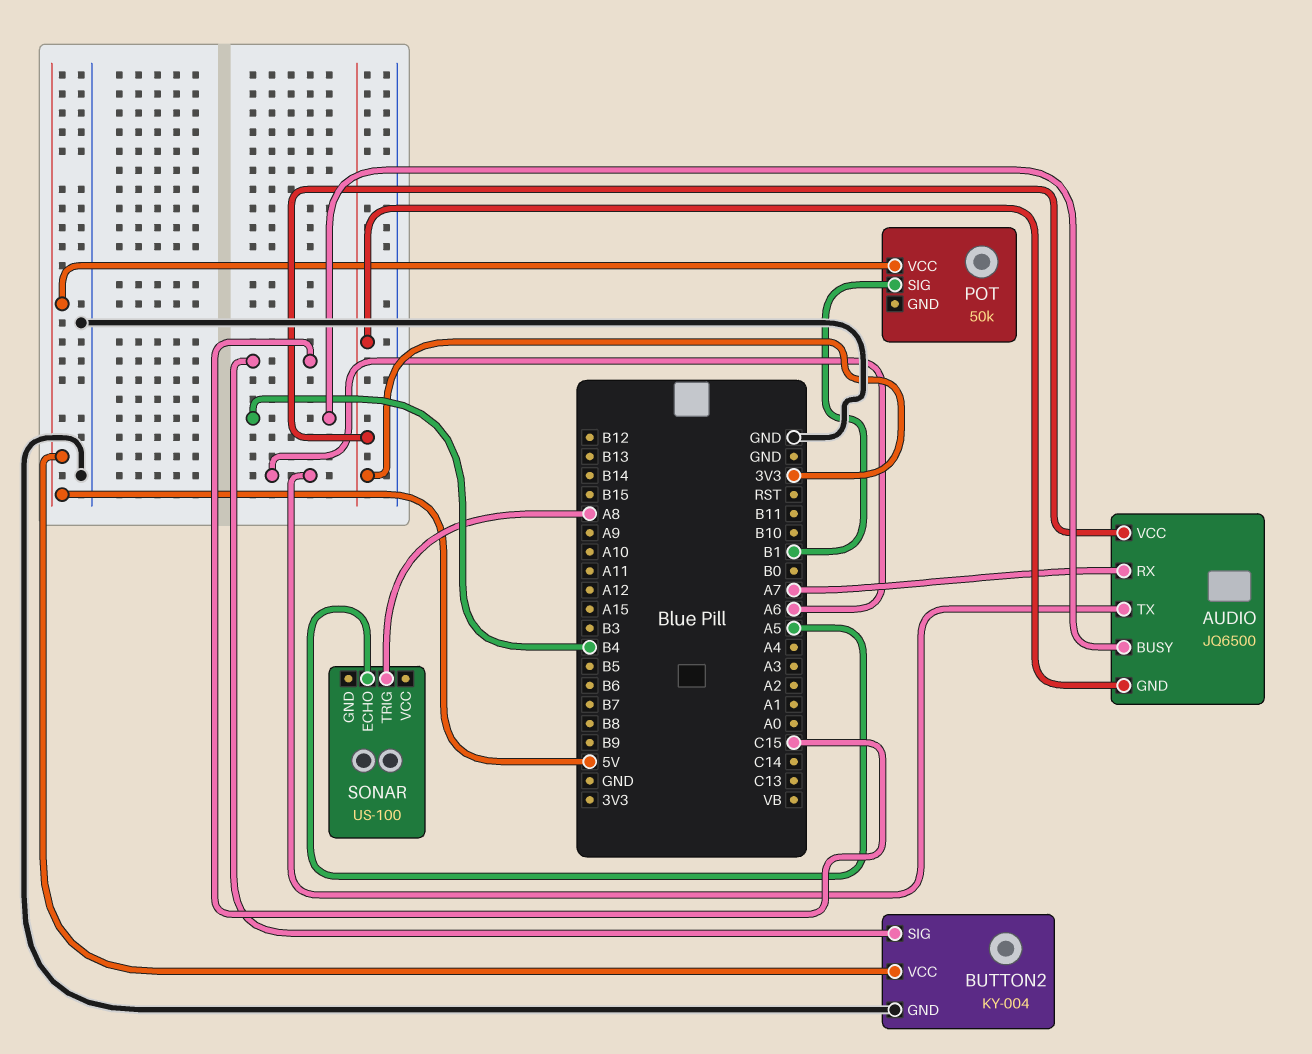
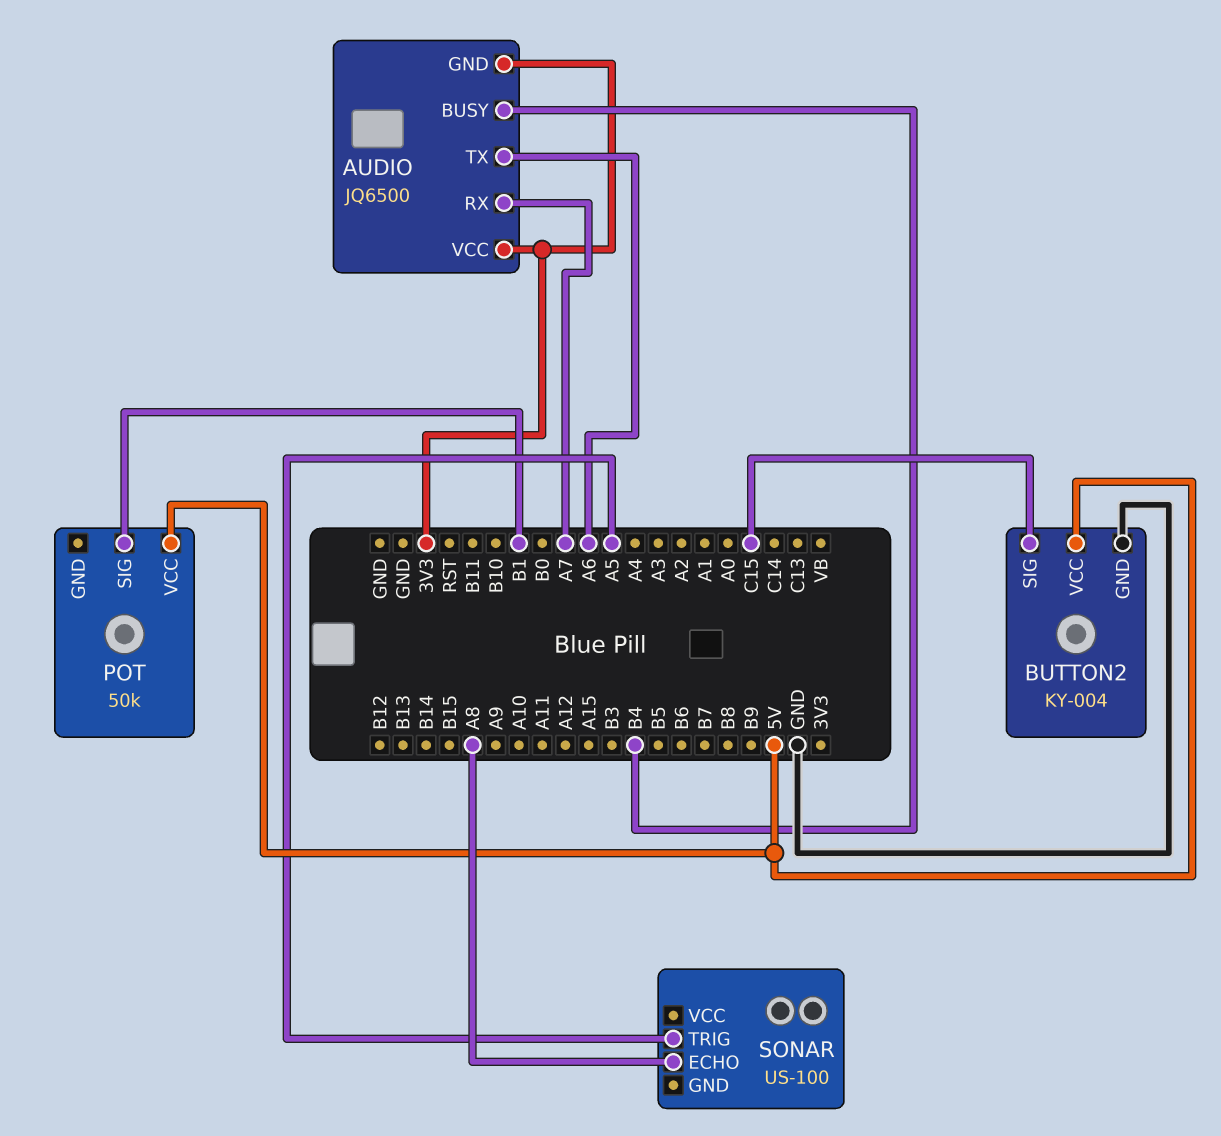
SONAR pin ECHO: A5 -> A8
SONAR pin TRIG: A8 -> A5

